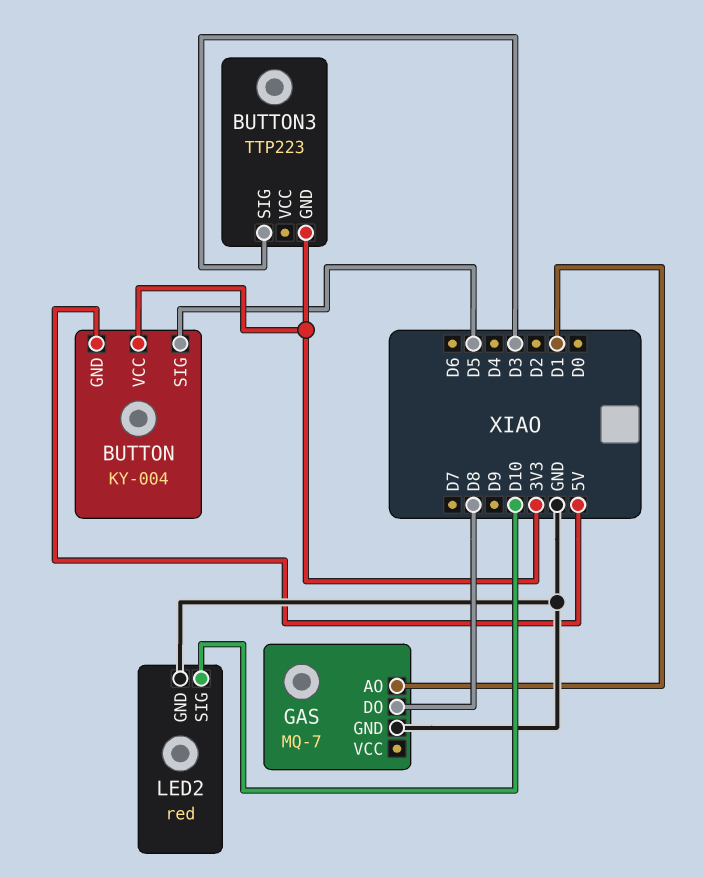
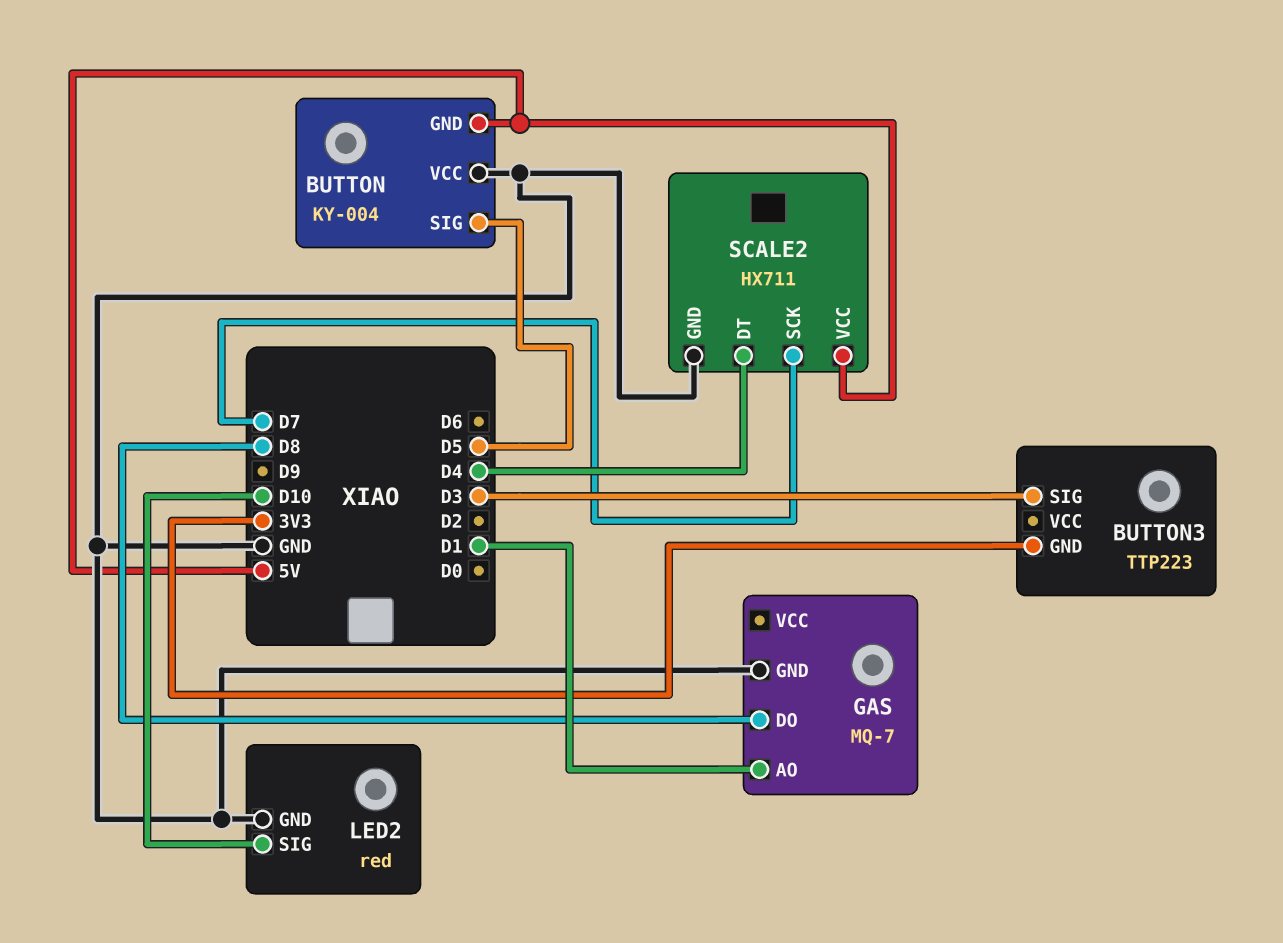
BUTTON pin VCC: 3V3 -> GND
SCALE2: none -> HX711
SCALE2 pin DT: none -> D4
SCALE2 pin GND: none -> GND
SCALE2 pin SCK: none -> D7
SCALE2 pin VCC: none -> 5V

